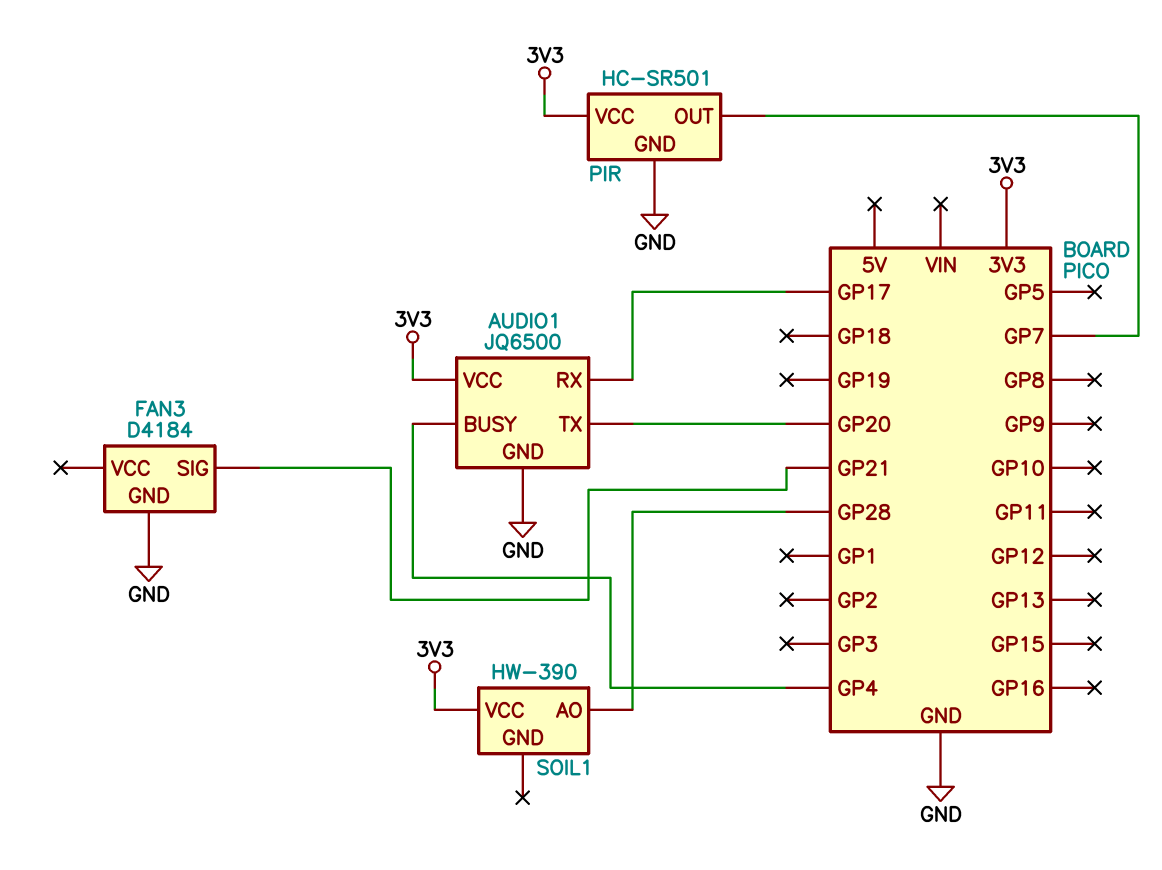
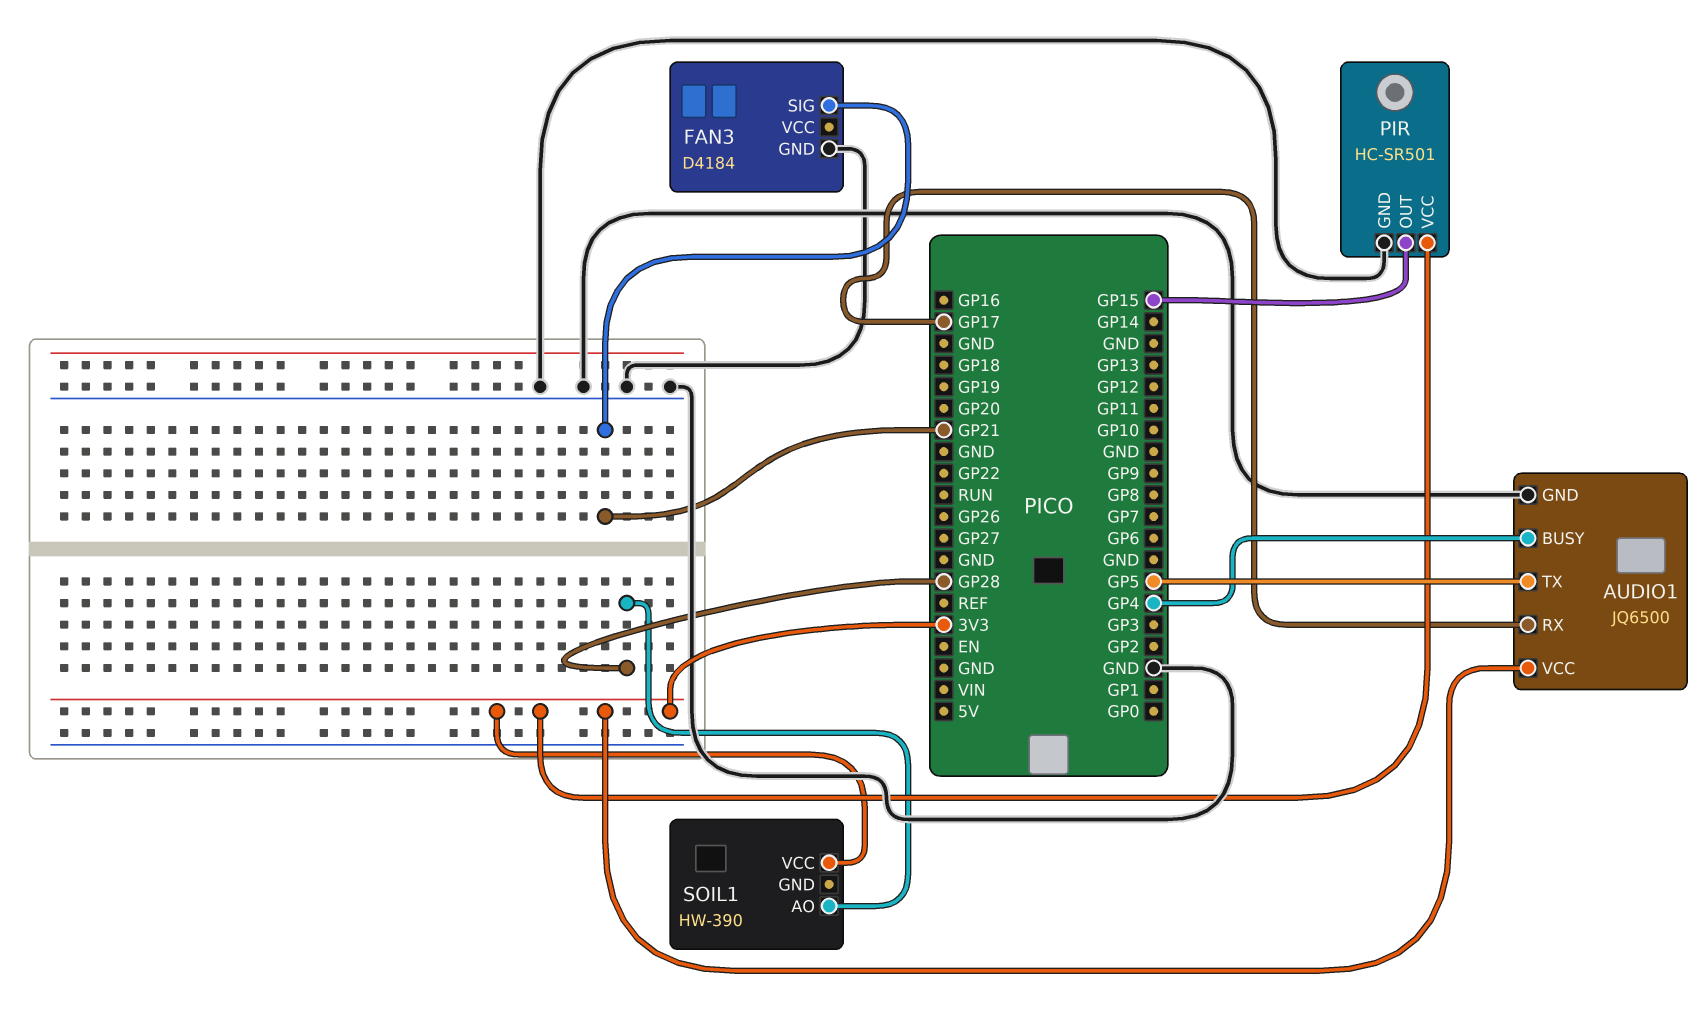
AUDIO1 pin TX: GP20 -> GP5
PIR pin OUT: GP7 -> GP15

